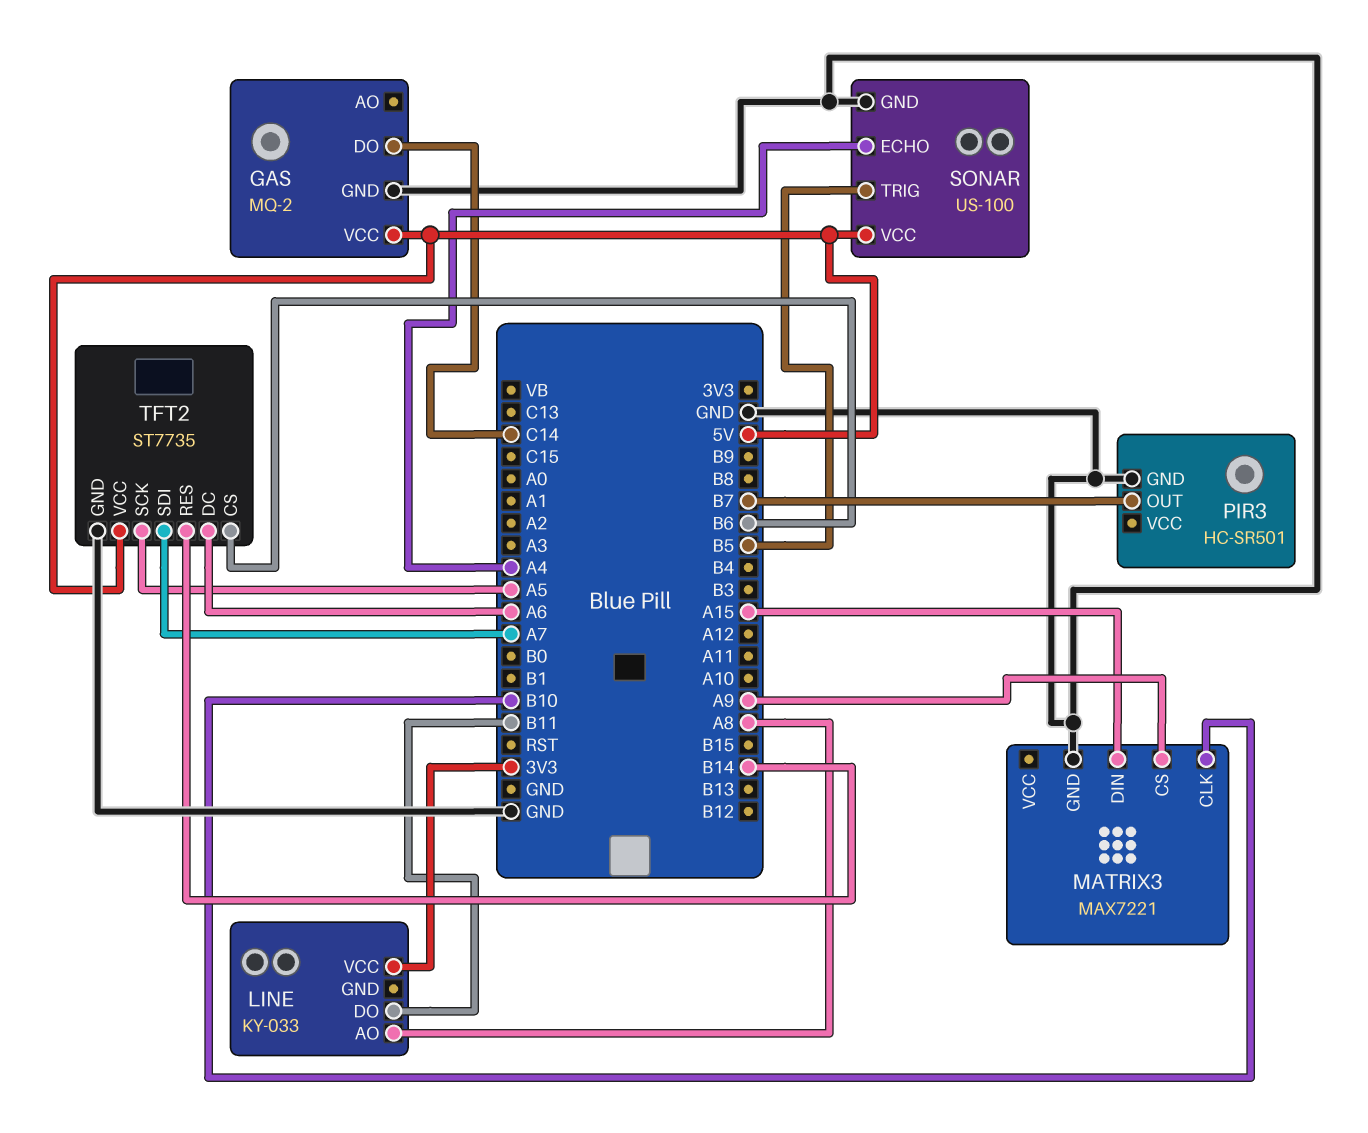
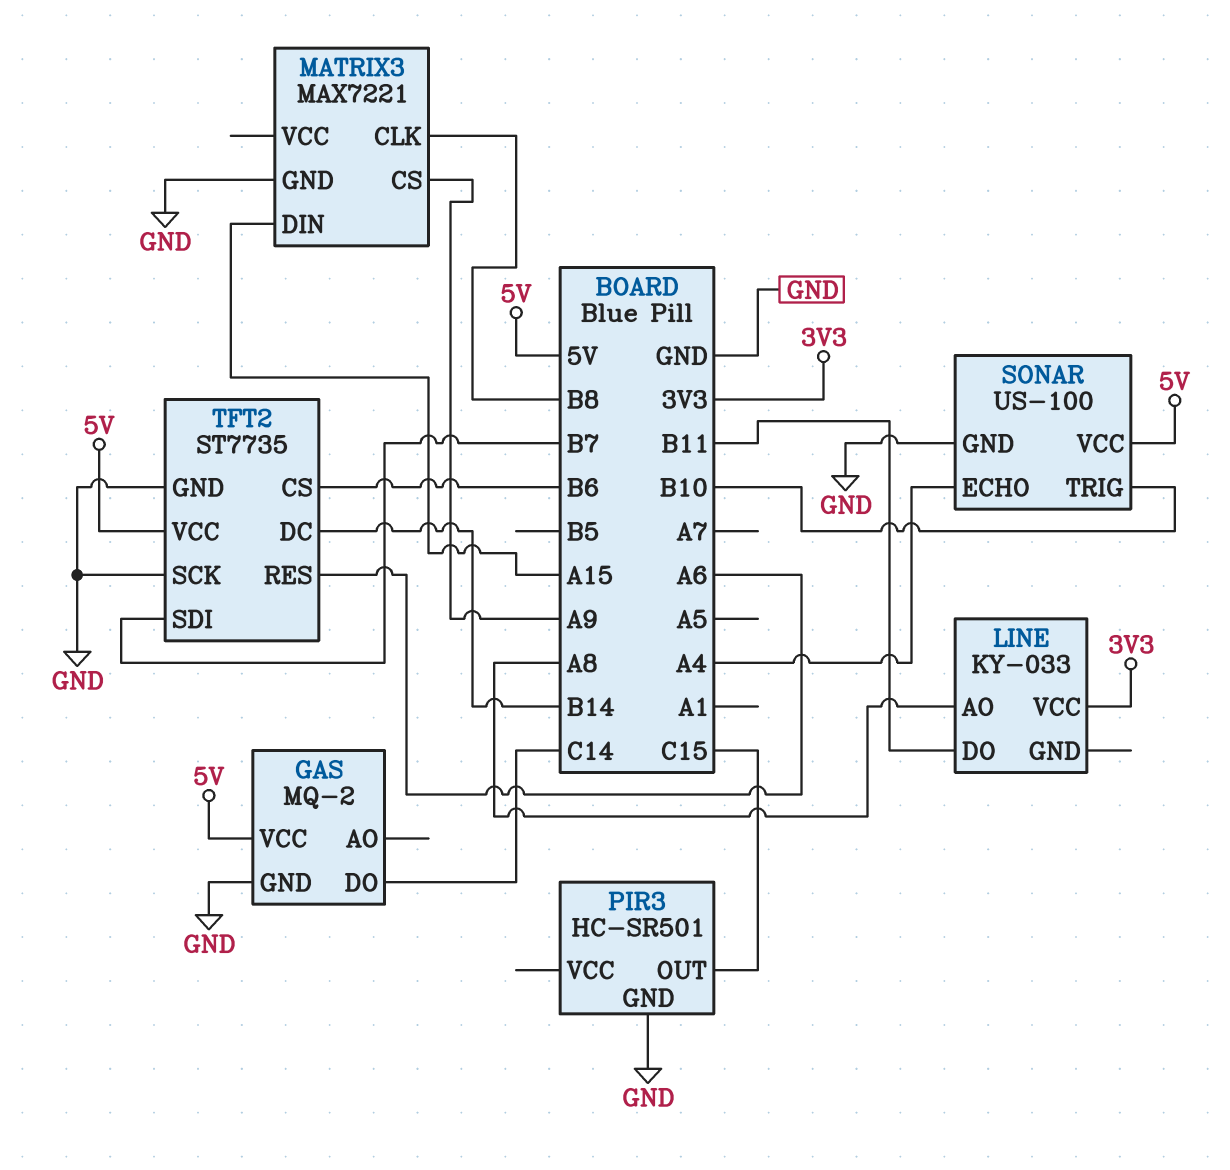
MATRIX3 pin CLK: B10 -> B8
PIR3 pin OUT: B7 -> C15
SONAR pin TRIG: B5 -> B10
TFT2 pin DC: A6 -> B14
TFT2 pin RES: B14 -> A6
TFT2 pin SCK: A5 -> GND
TFT2 pin SDI: A7 -> B7

